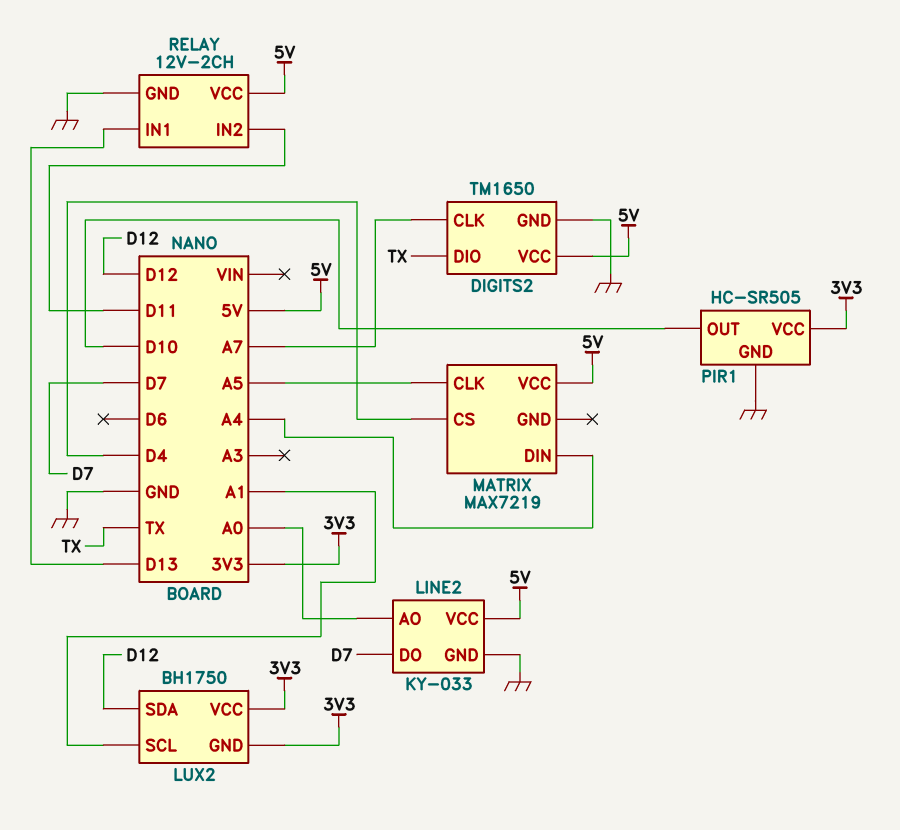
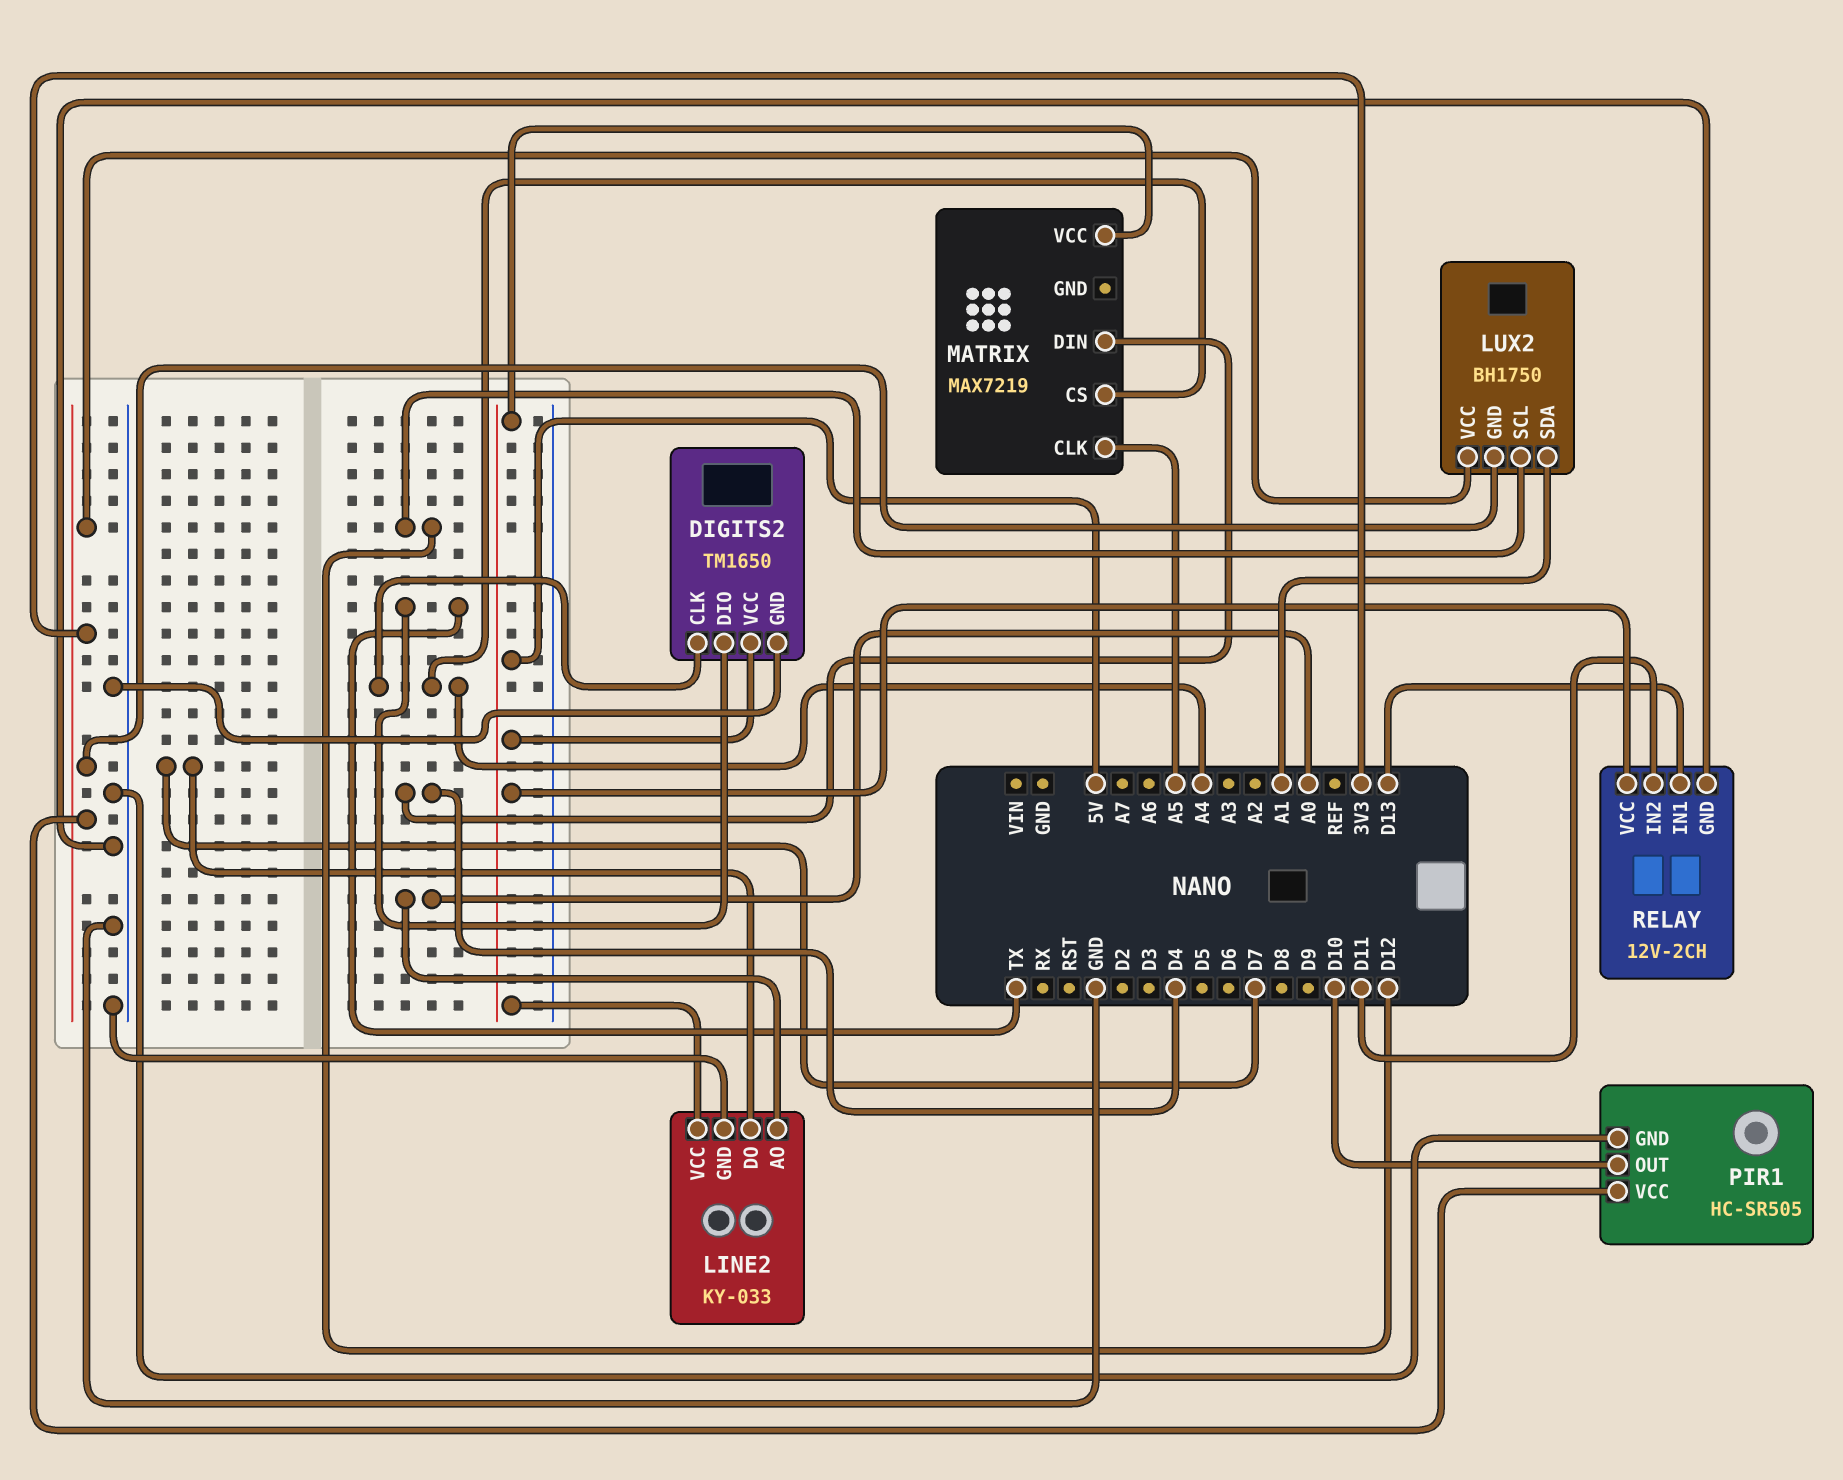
DIGITS2 pin CLK: A7 -> A4
LUX2 pin SCL: A1 -> D12
LUX2 pin SDA: D12 -> A1
MATRIX pin CS: D4 -> A4
MATRIX pin DIN: A4 -> D4

